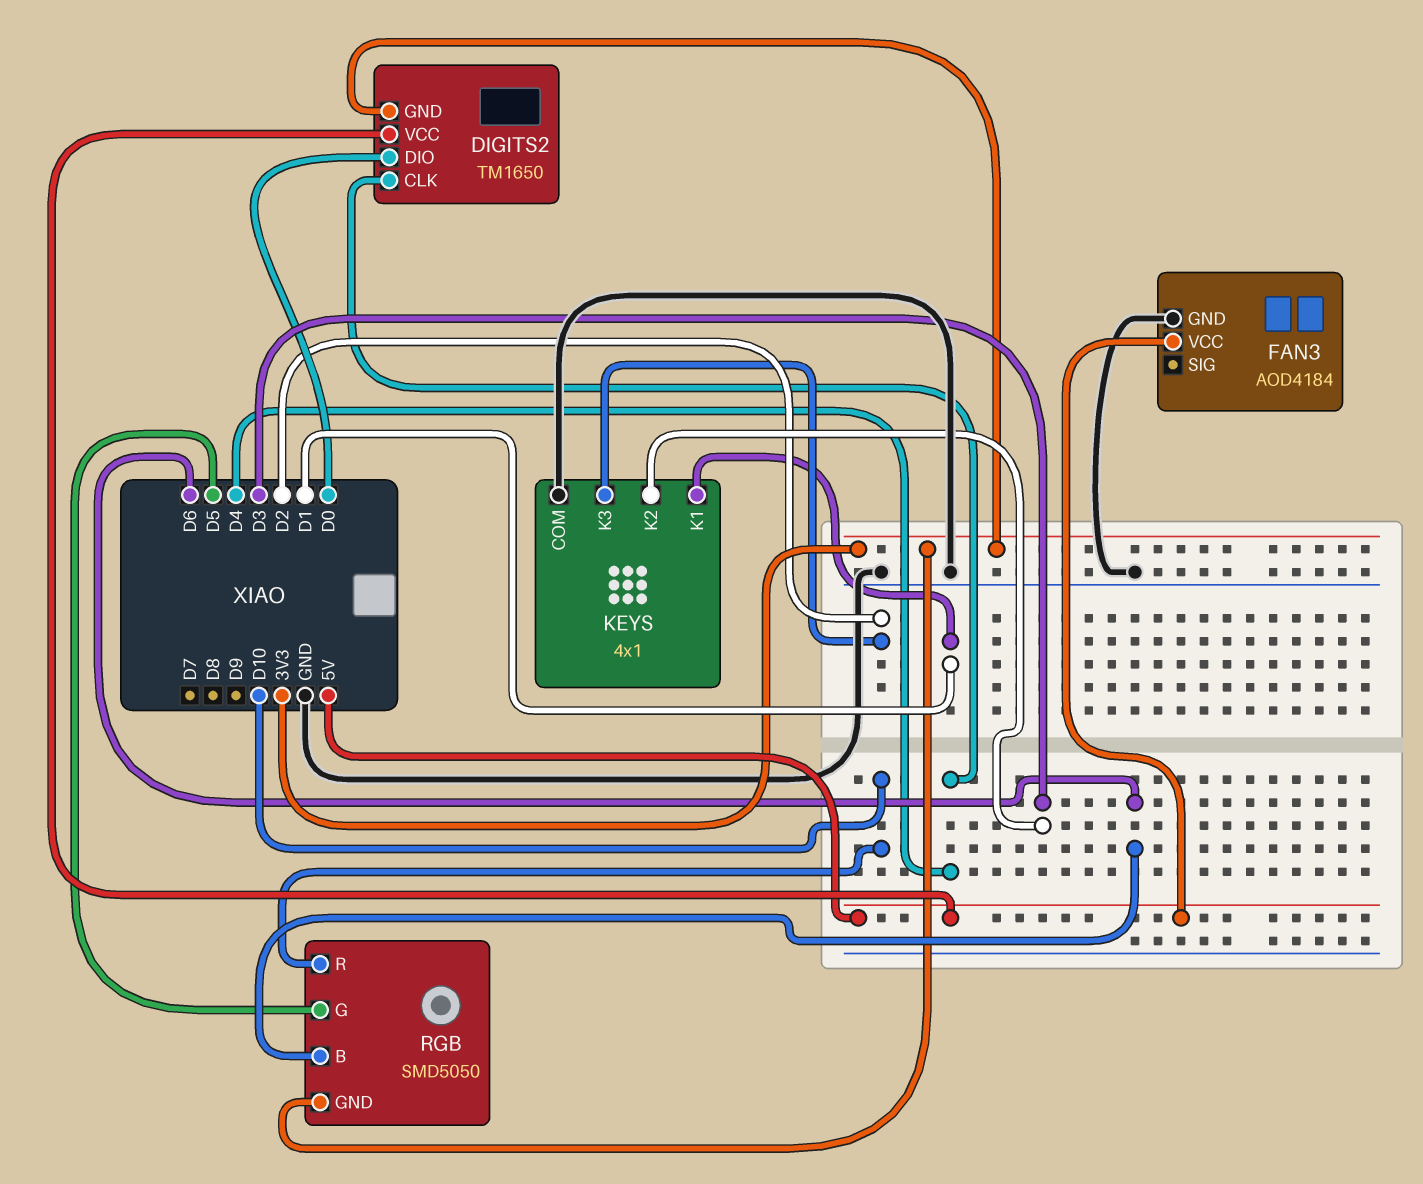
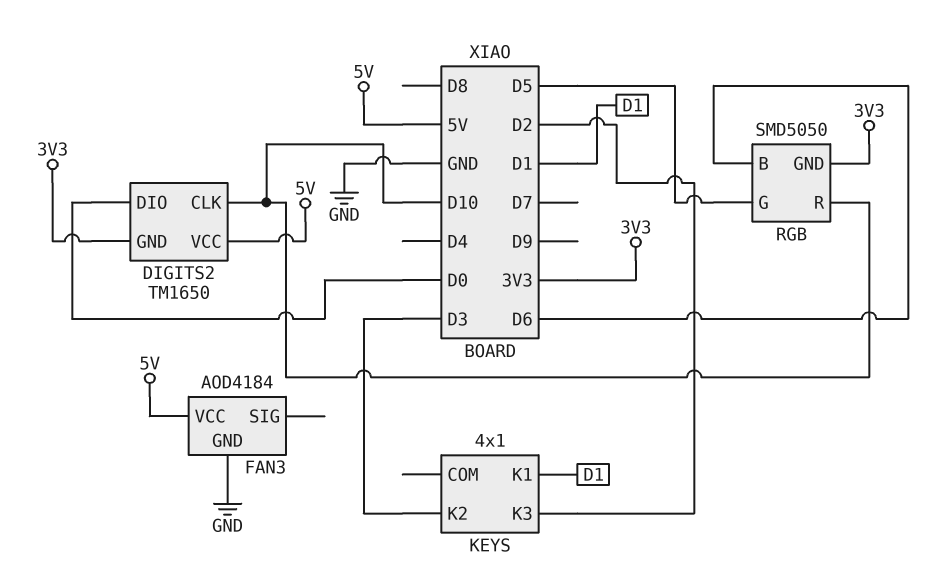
DIGITS2 pin CLK: D4 -> D10
KEYS pin COM: GND -> none

